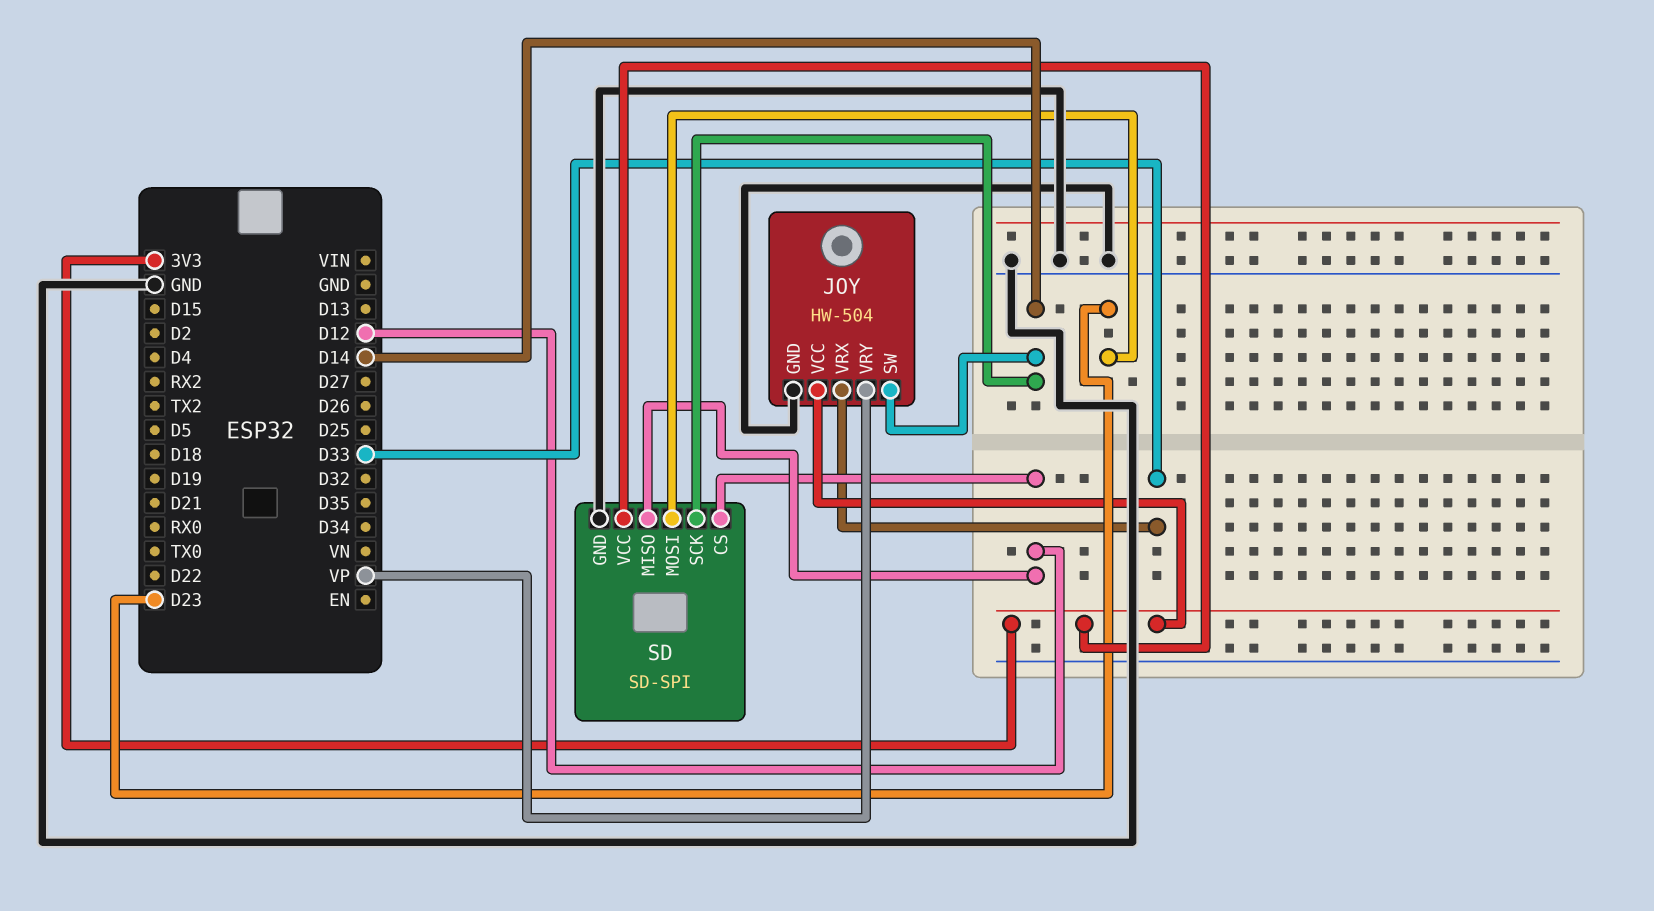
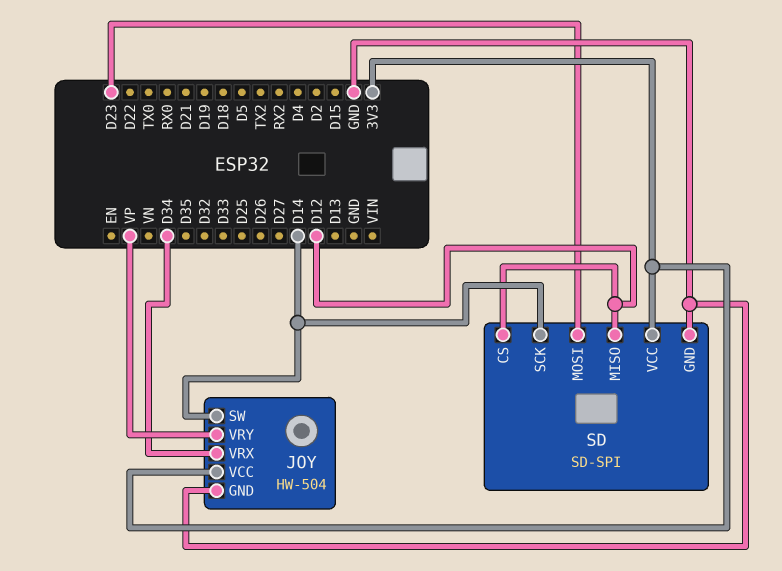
JOY pin VRX: D33 -> D34

